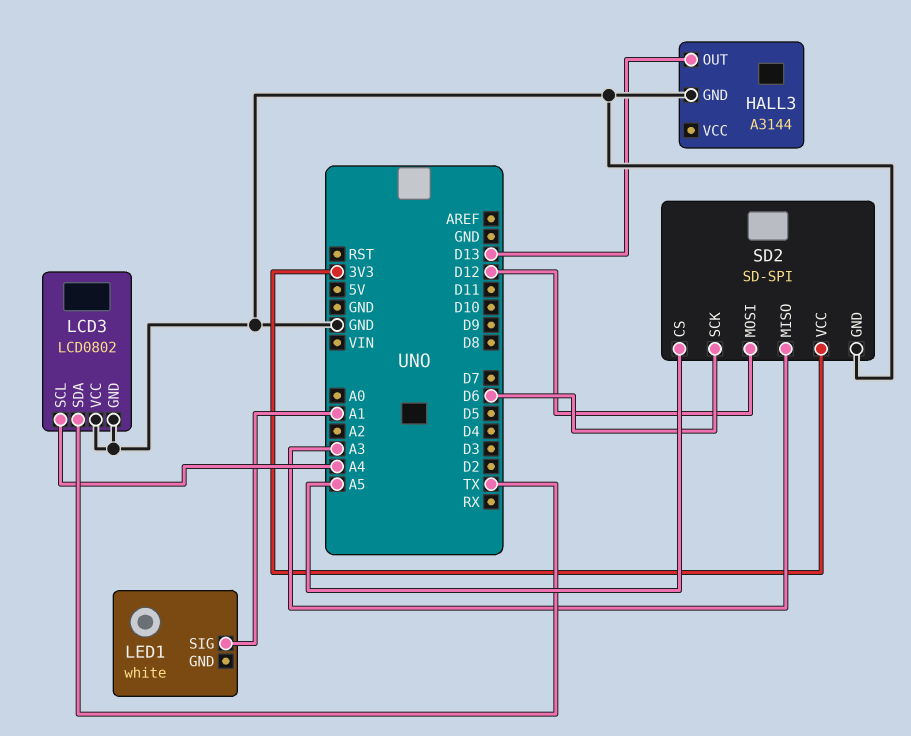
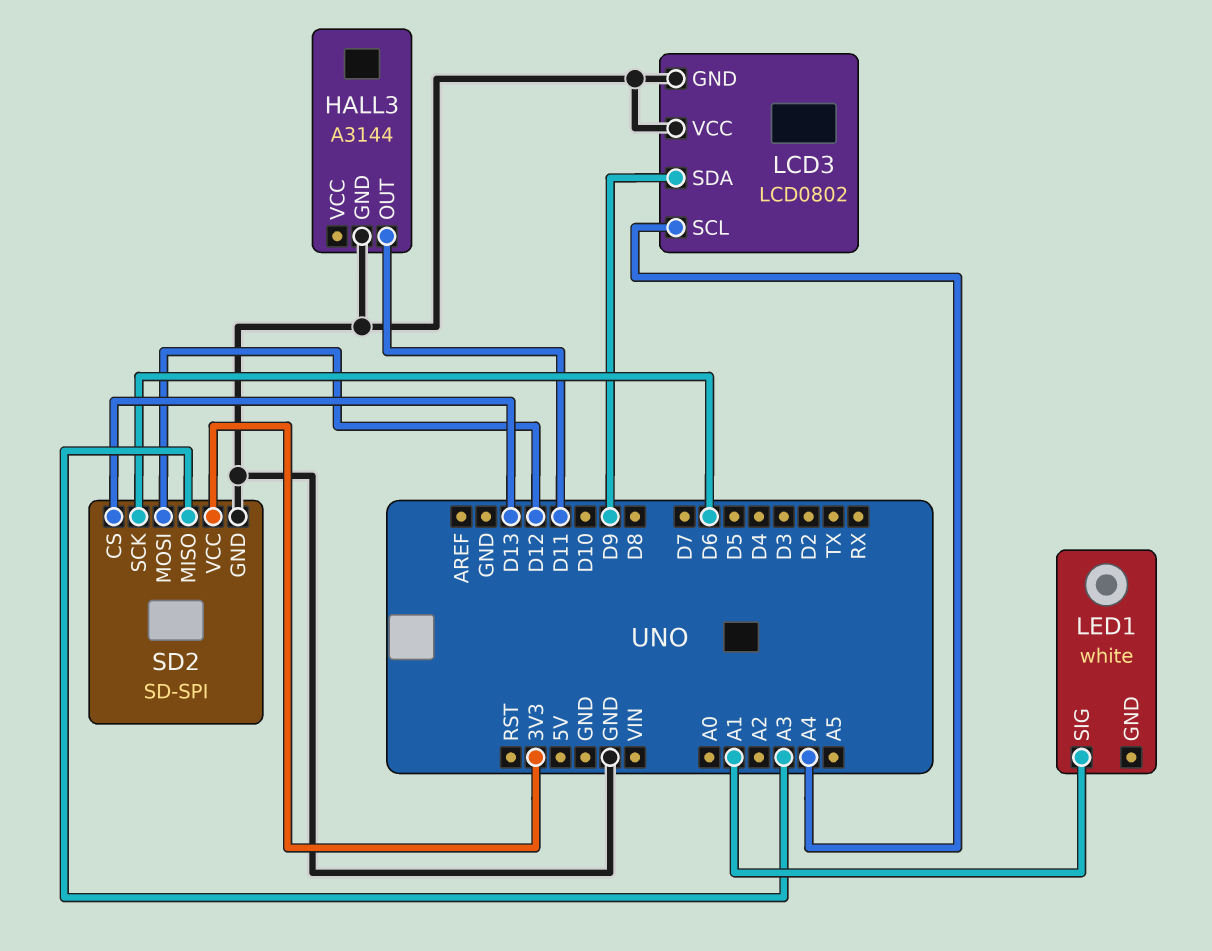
HALL3 pin OUT: D13 -> D11
LCD3 pin SDA: TX -> D9
SD2 pin CS: A5 -> D13

